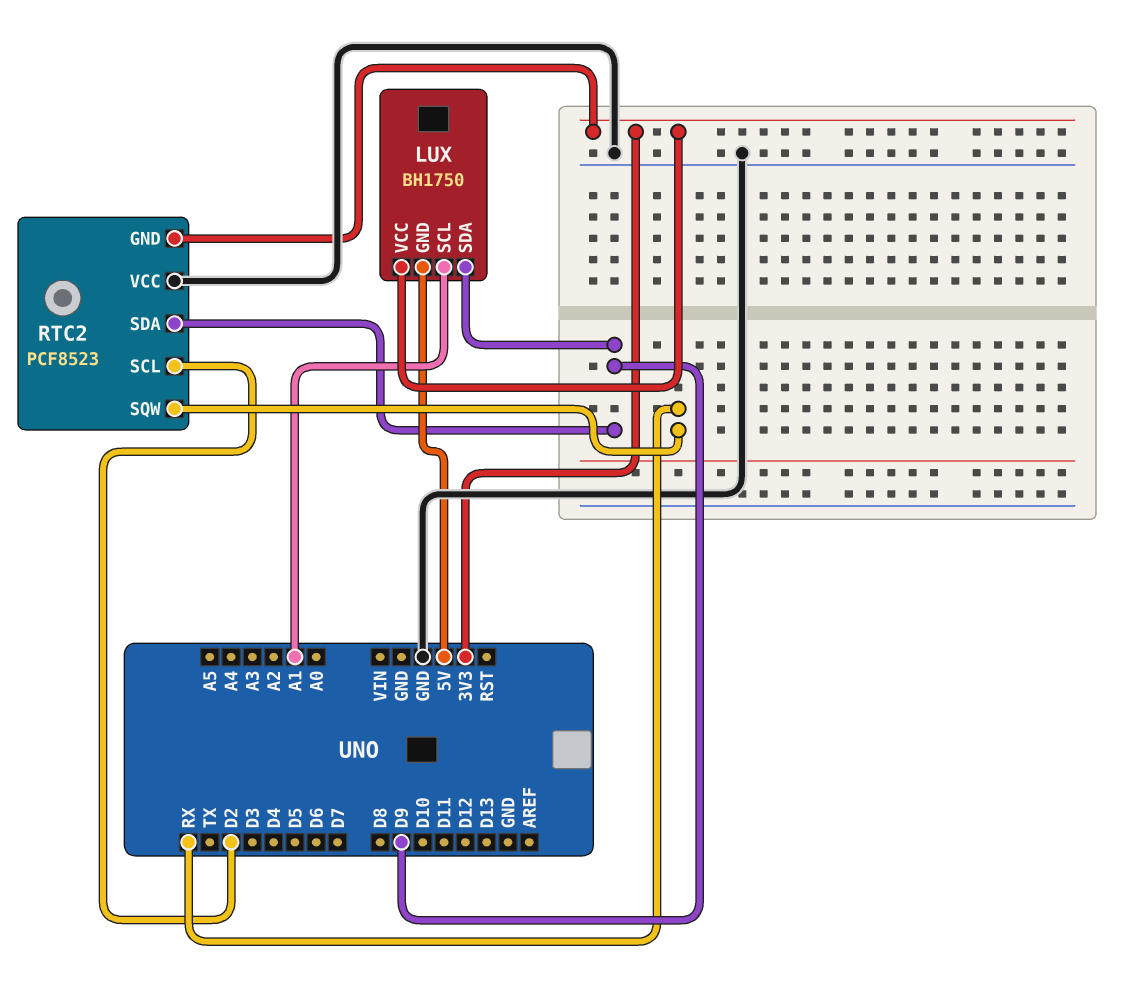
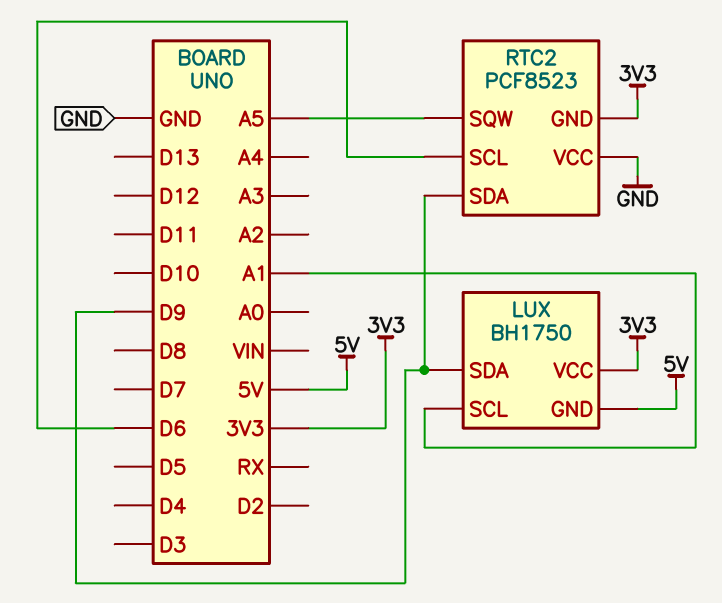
RTC2 pin SCL: D2 -> D6
RTC2 pin SQW: RX -> A5

